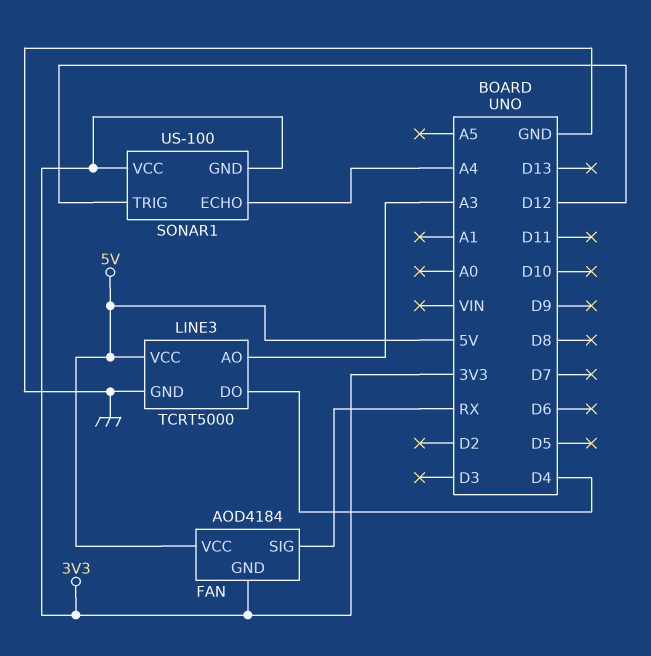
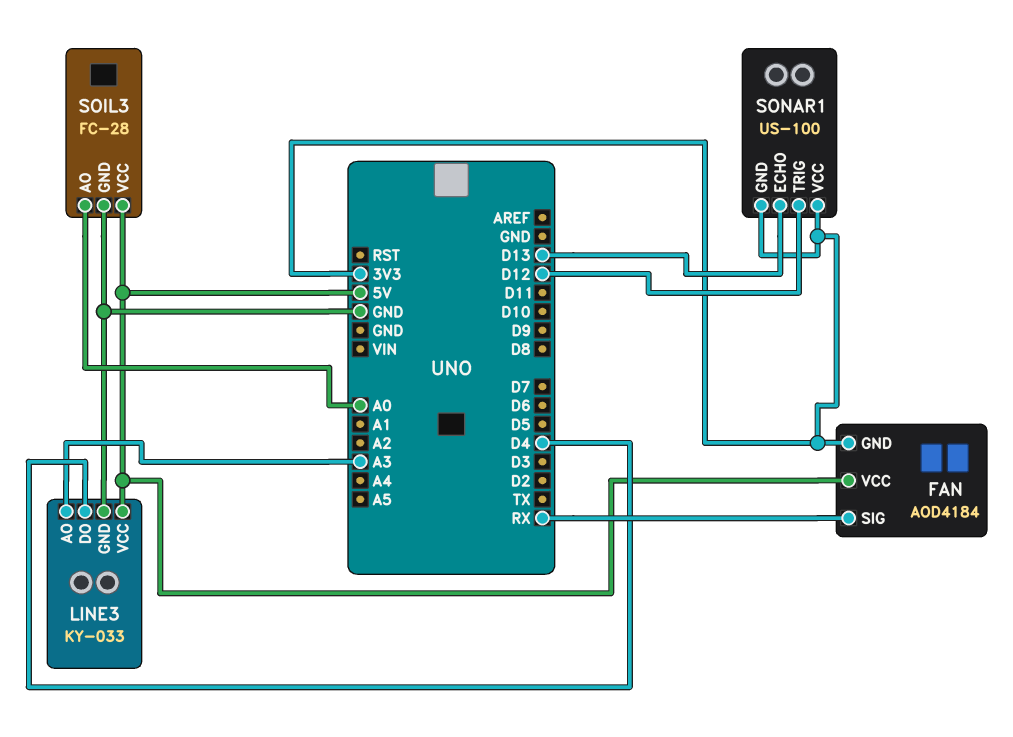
LINE3: TCRT5000 -> KY-033
SOIL3: none -> FC-28
SOIL3 pin AO: none -> A0
SOIL3 pin GND: none -> GND
SOIL3 pin VCC: none -> 5V
SONAR1 pin ECHO: A4 -> D13

